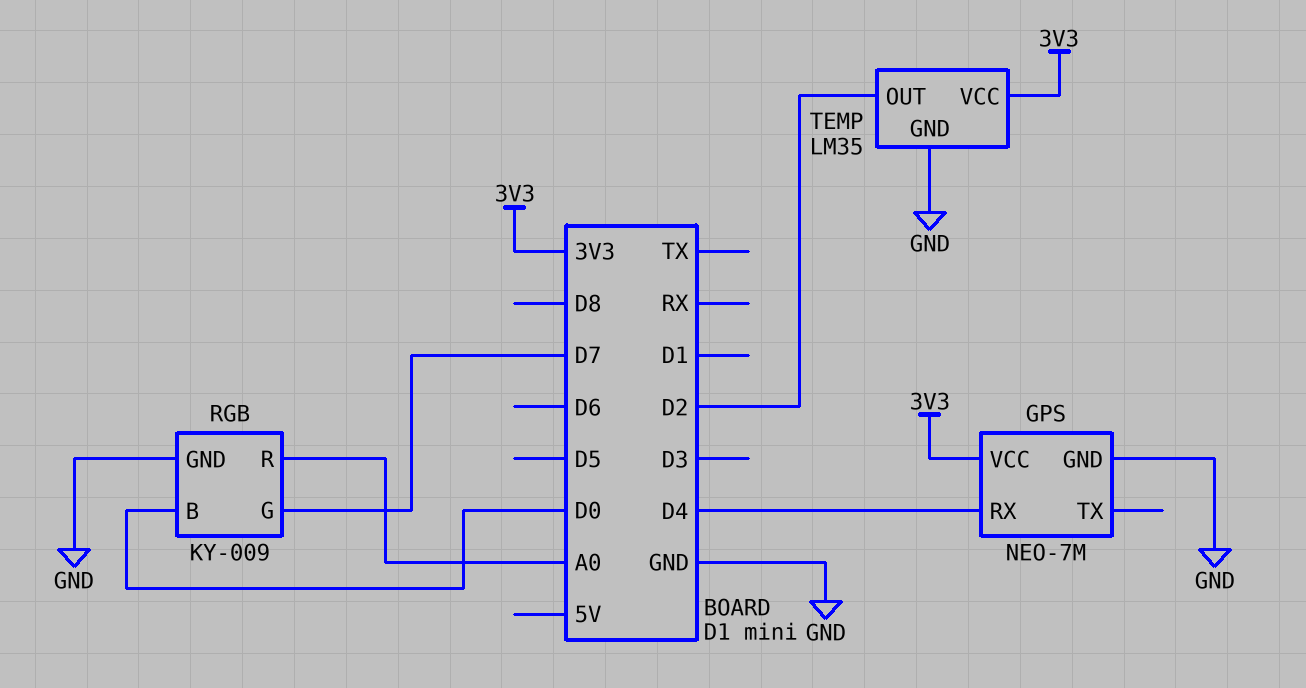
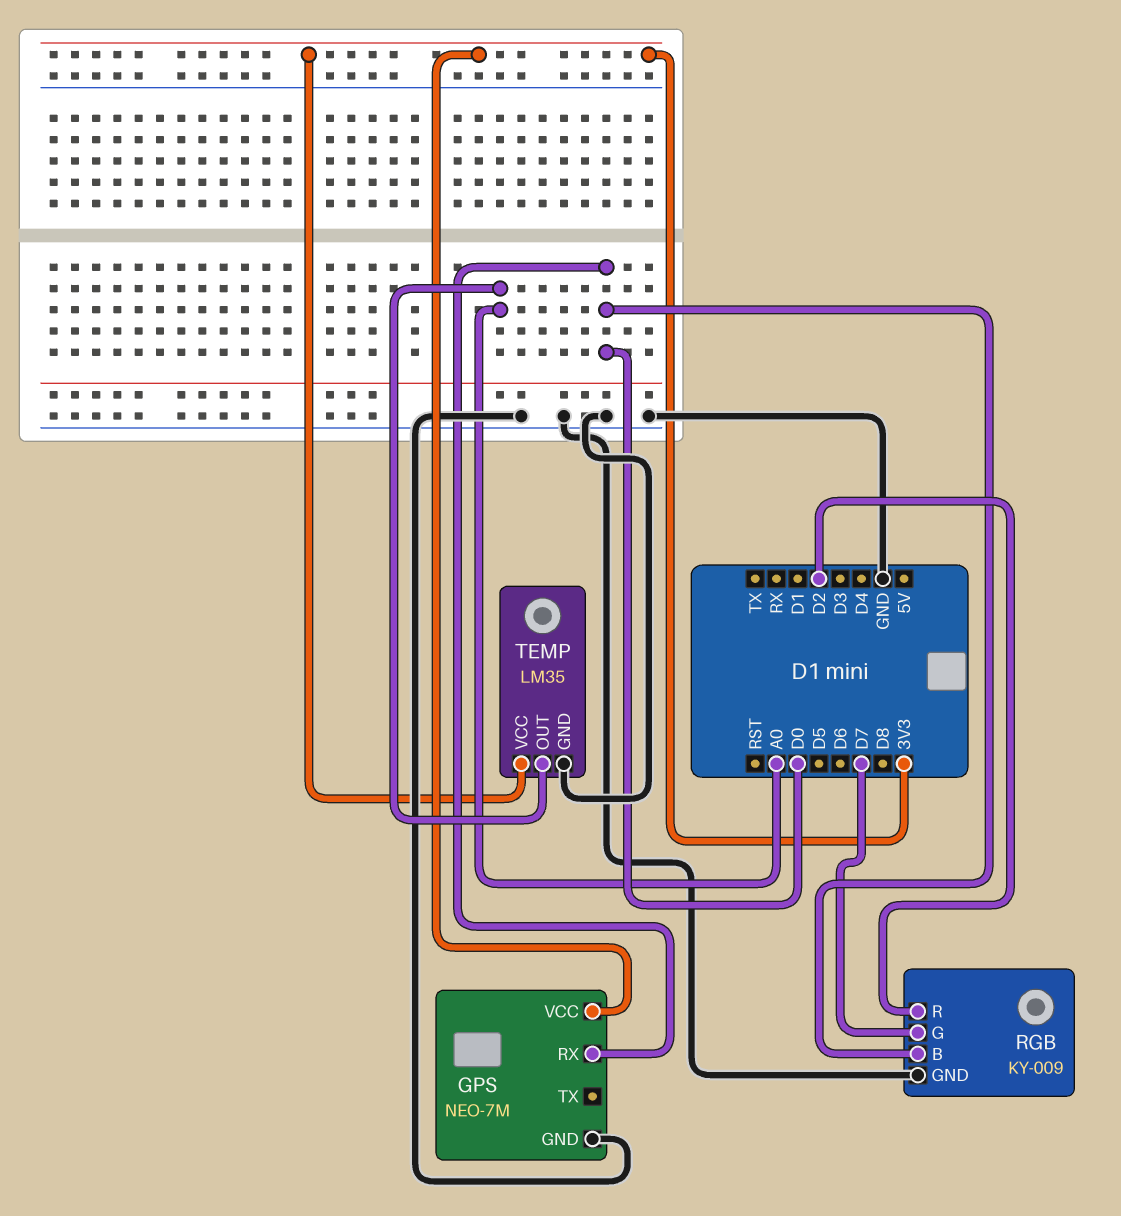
GPS pin RX: D4 -> D0
RGB pin R: A0 -> D2
TEMP pin OUT: D2 -> A0

